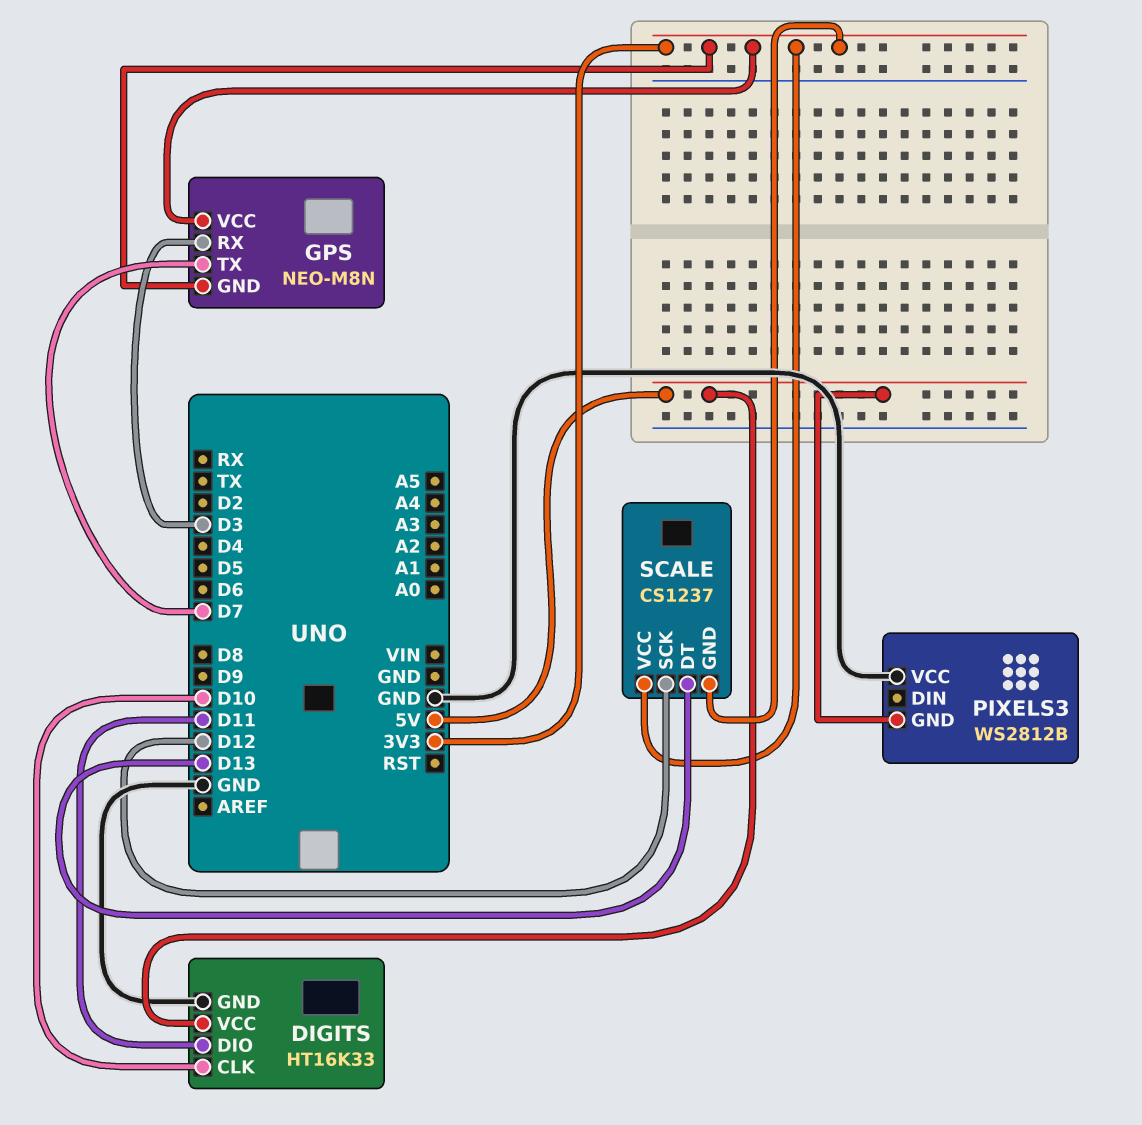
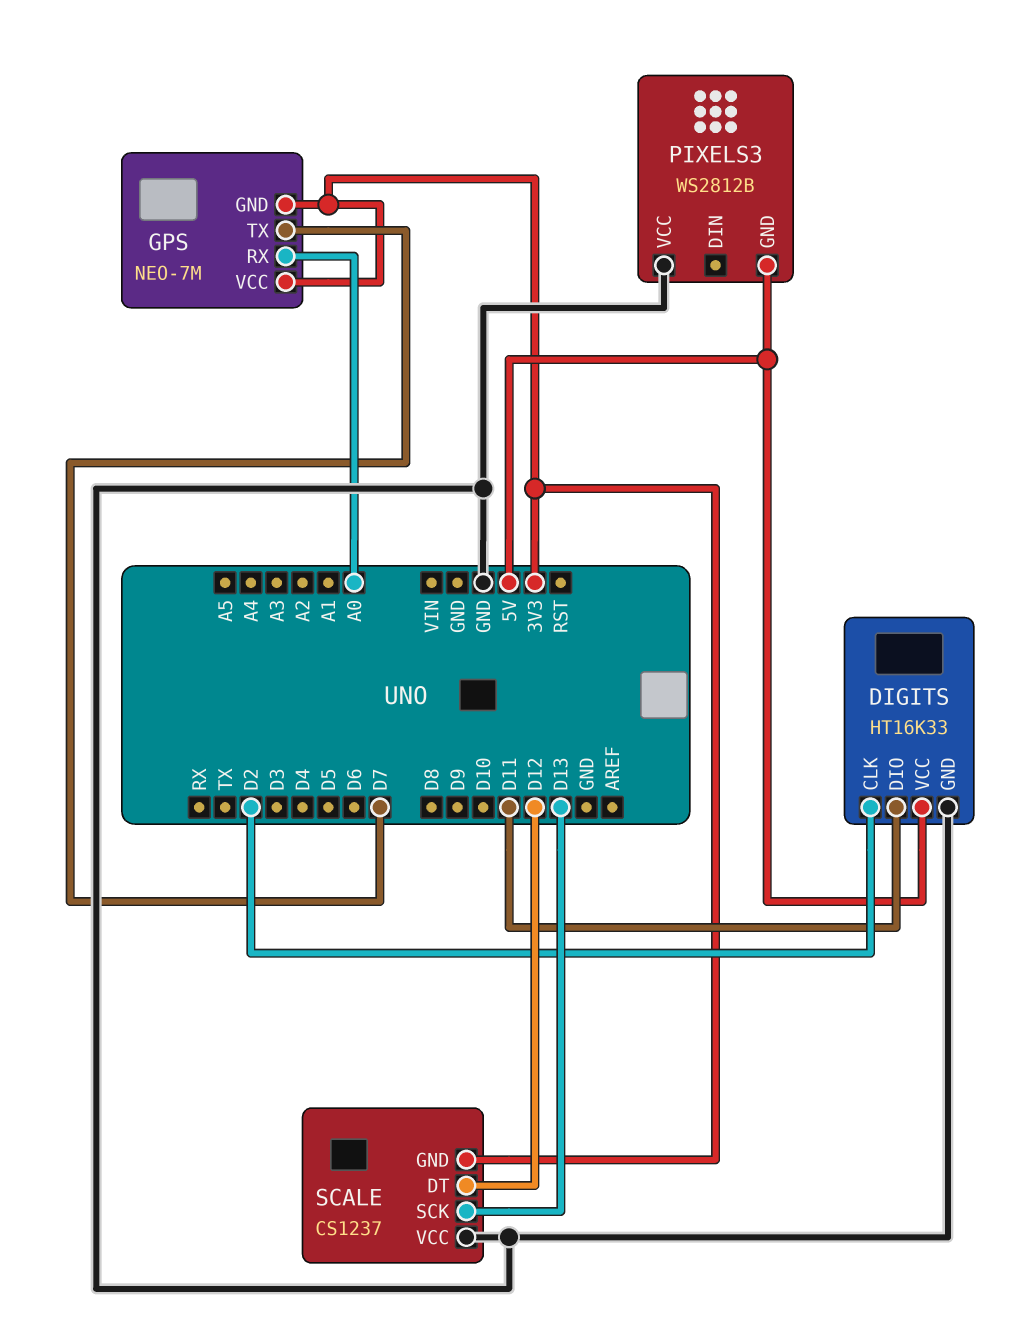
DIGITS pin CLK: D10 -> D2
GPS: NEO-M8N -> NEO-7M
GPS pin RX: D3 -> A0
SCALE pin DT: D13 -> D12
SCALE pin SCK: D12 -> D13
SCALE pin VCC: 3V3 -> GND

